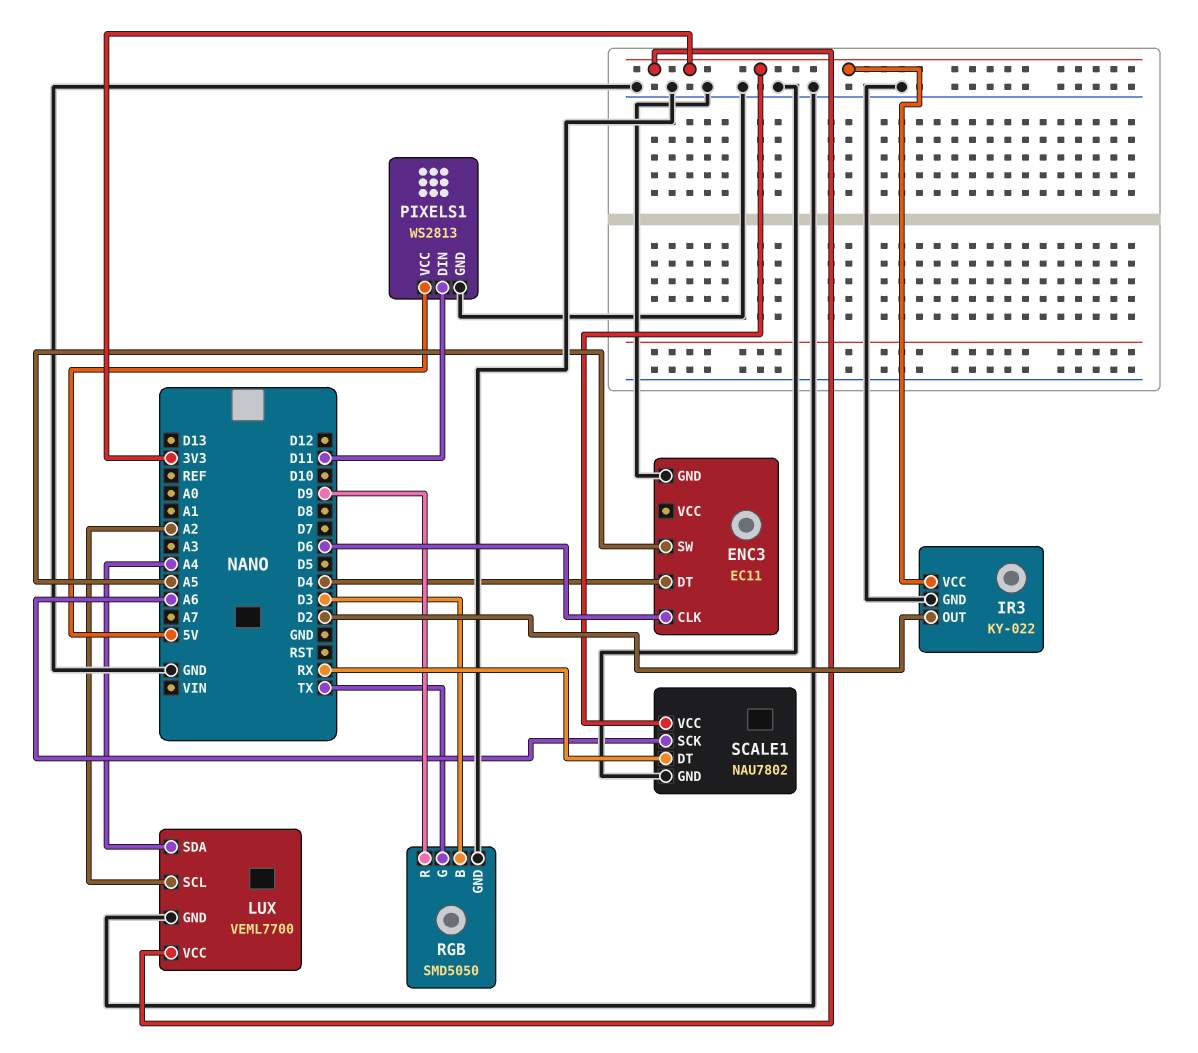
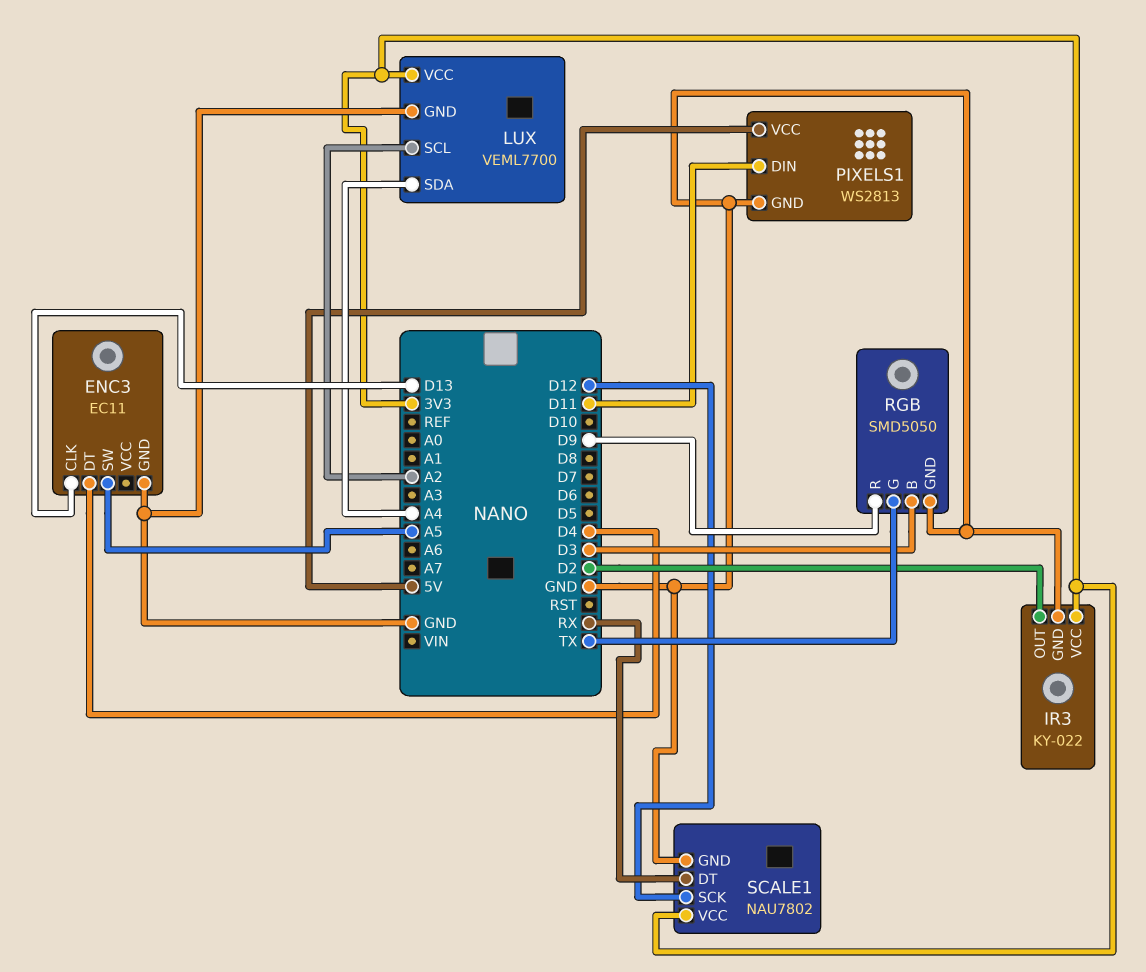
ENC3 pin CLK: D6 -> D13
SCALE1 pin SCK: A6 -> D12

